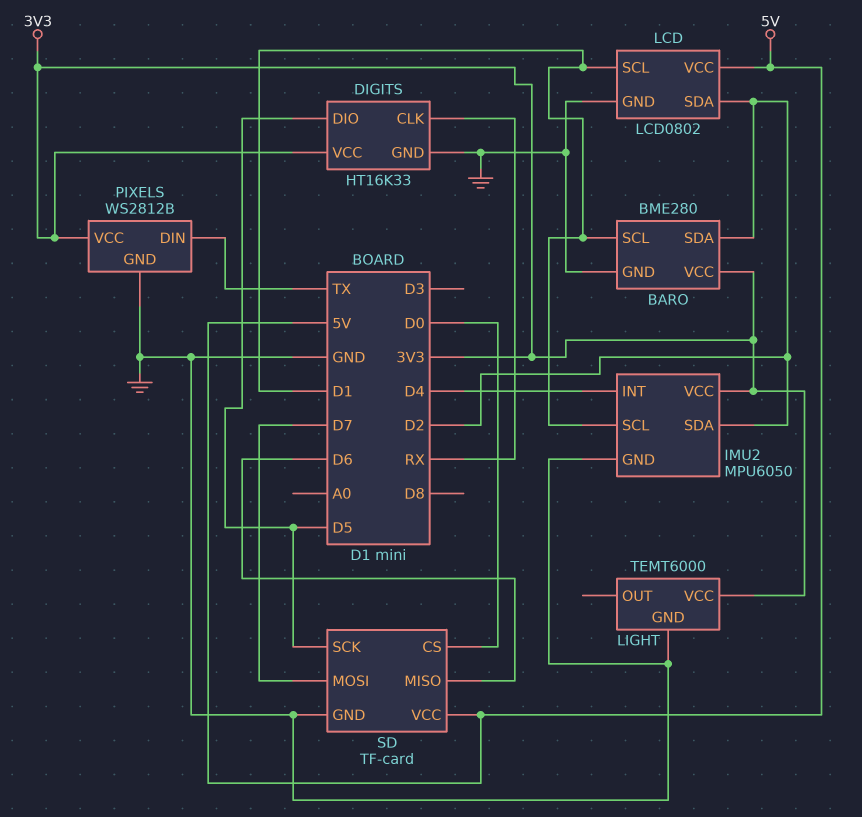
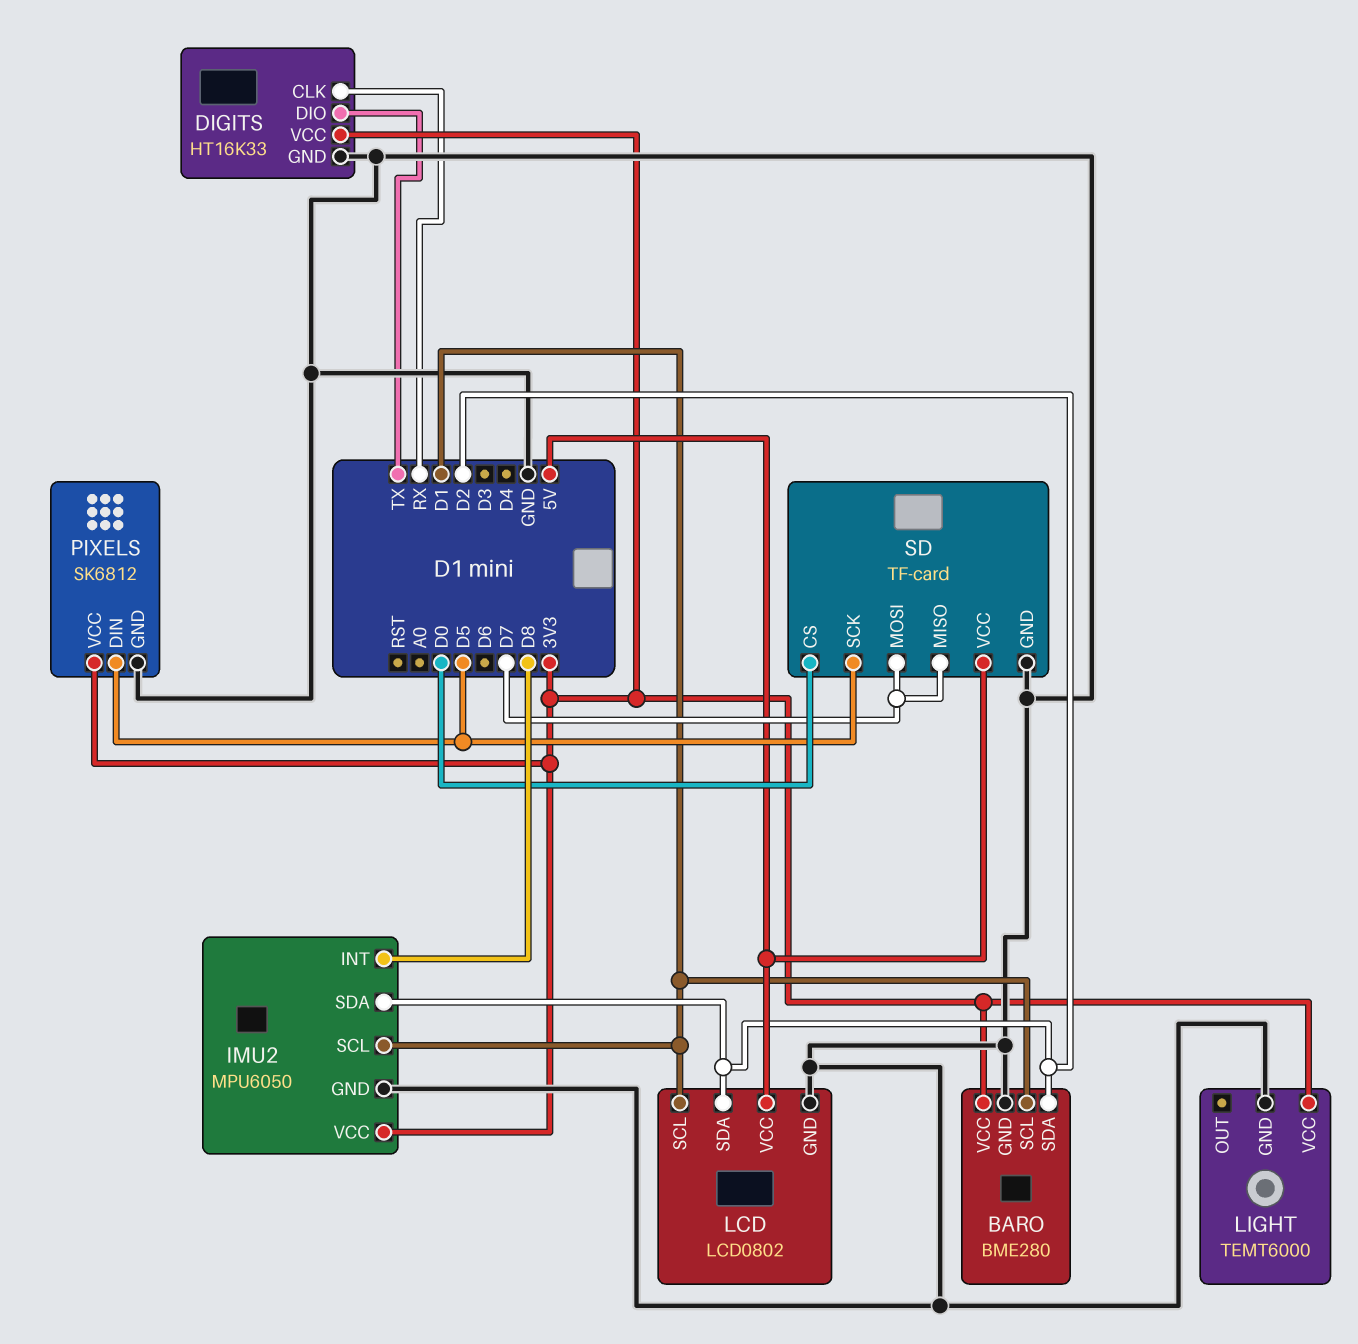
DIGITS pin DIO: D5 -> TX
IMU2 pin INT: D4 -> D8
PIXELS: WS2812B -> SK6812
PIXELS pin DIN: TX -> D5
SD pin MISO: D6 -> D7

